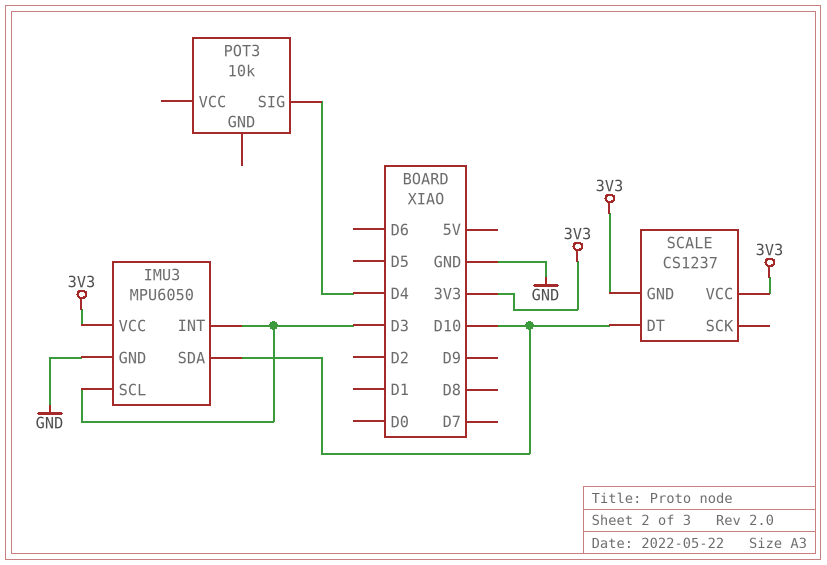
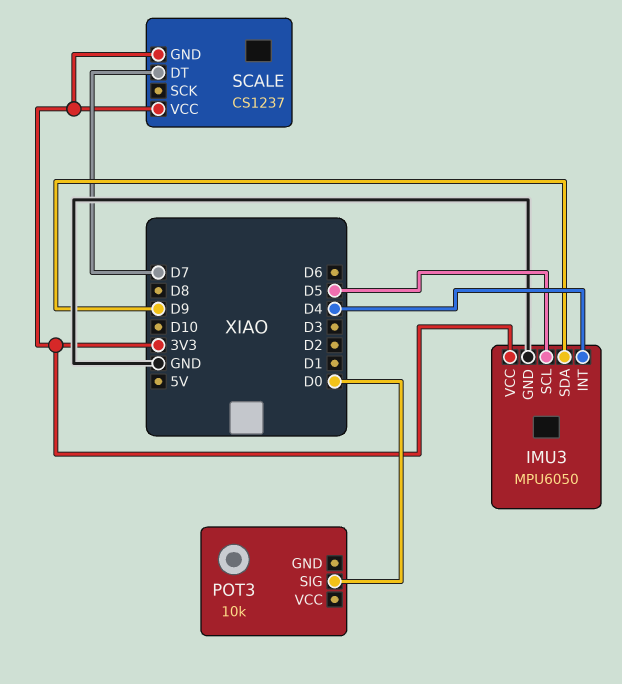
IMU3 pin INT: D3 -> D4
IMU3 pin SCL: D3 -> D5
IMU3 pin SDA: D10 -> D9
POT3 pin SIG: D4 -> D0
SCALE pin DT: D10 -> D7

